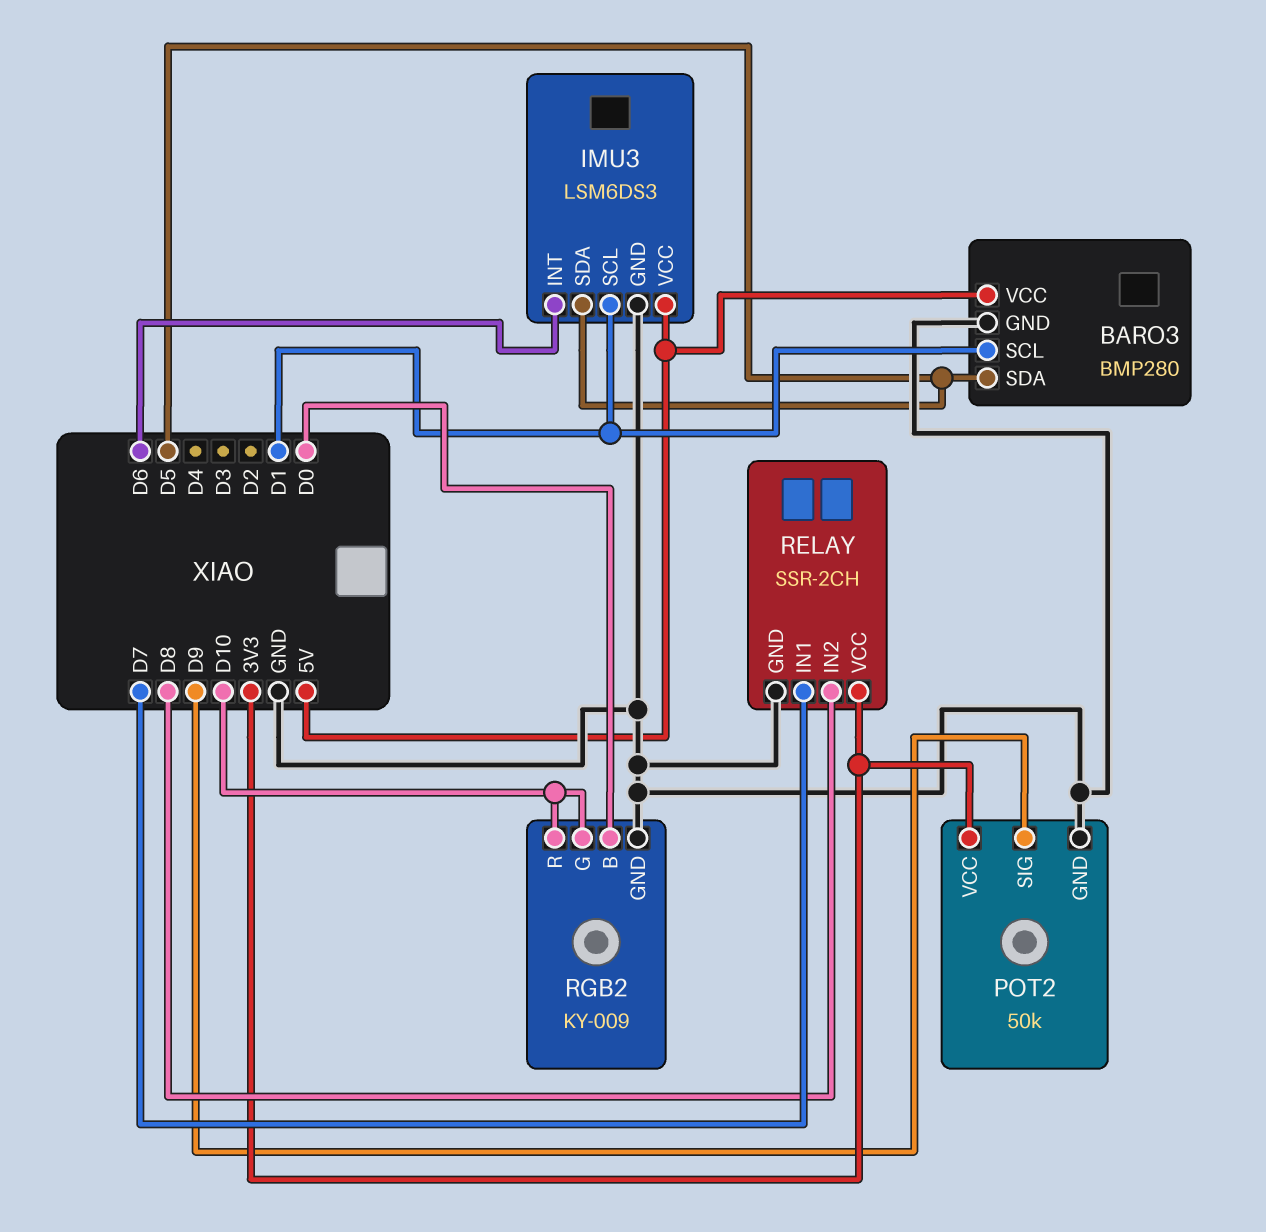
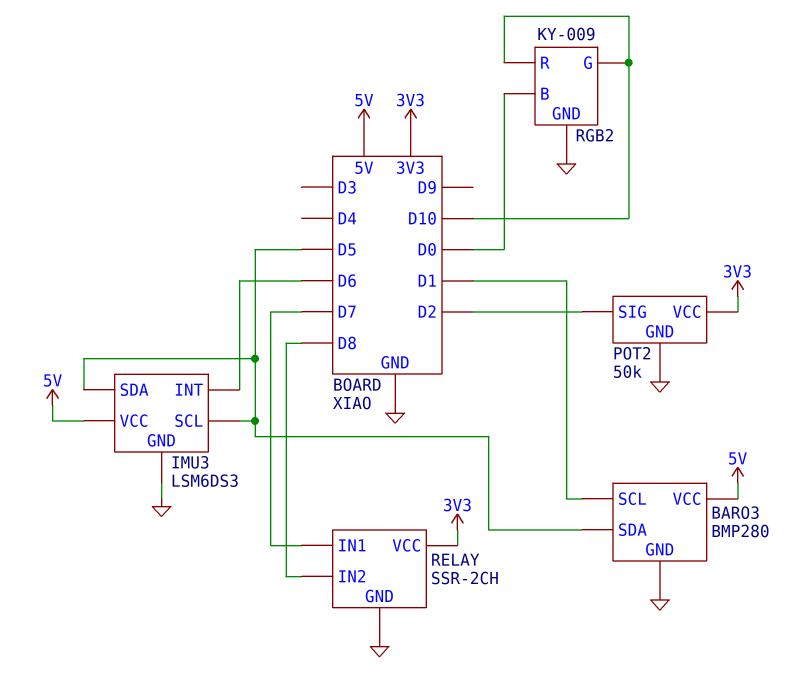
IMU3 pin SCL: D1 -> D5
POT2 pin SIG: D9 -> D2

